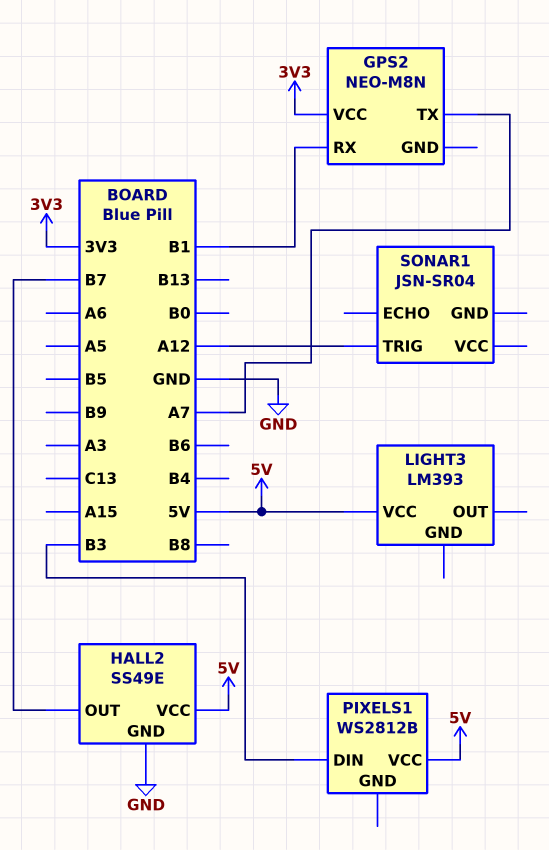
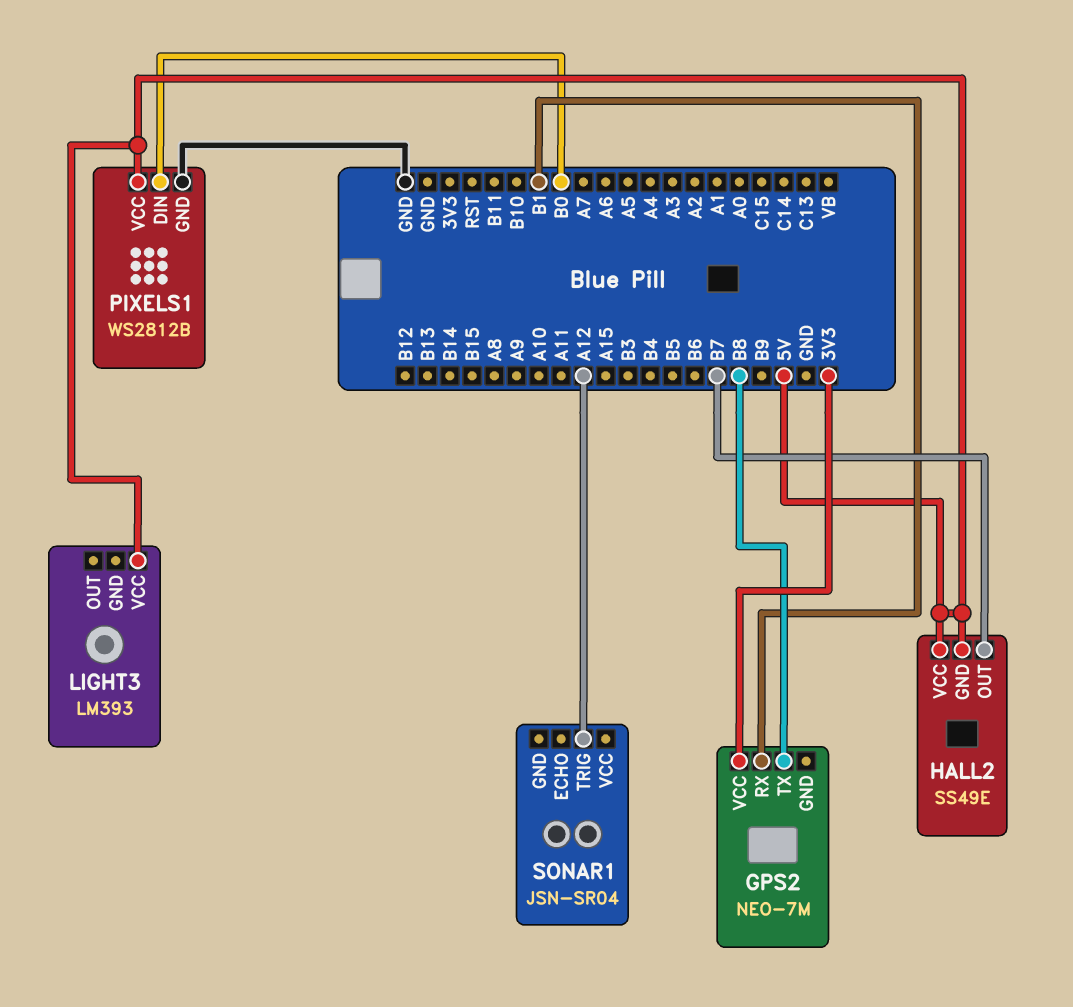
GPS2: NEO-M8N -> NEO-7M
GPS2 pin TX: A7 -> B8
HALL2 pin GND: GND -> 5V
PIXELS1 pin DIN: B3 -> B0
PIXELS1 pin GND: none -> GND

